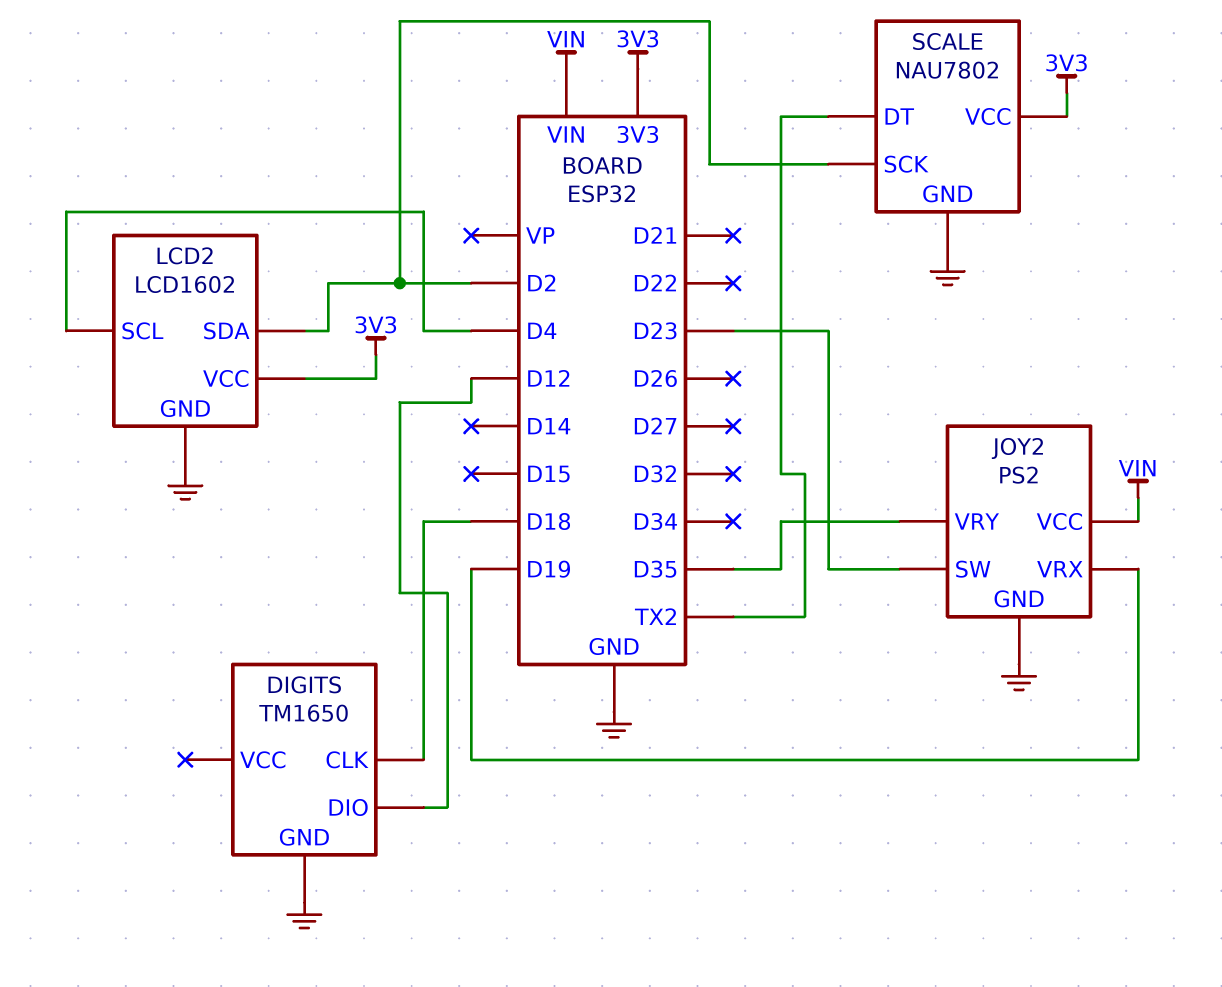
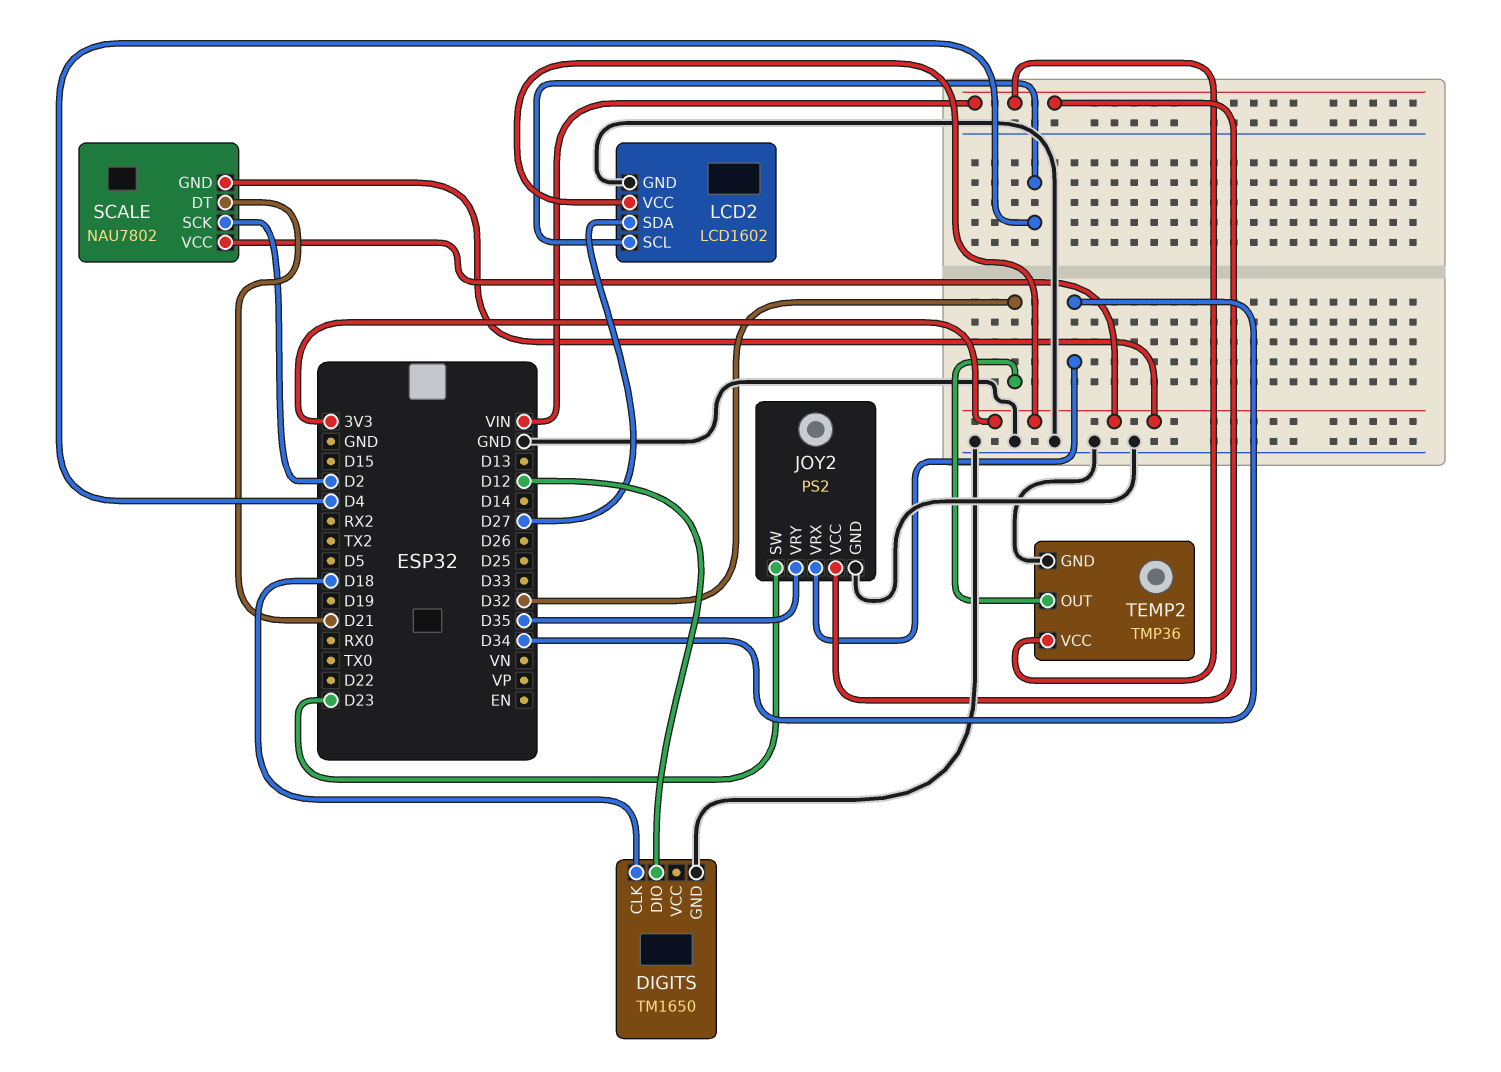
JOY2 pin VRX: D19 -> D34
LCD2 pin SDA: D2 -> D27
SCALE pin DT: TX2 -> D21
SCALE pin GND: GND -> 3V3
TEMP2: none -> TMP36
TEMP2 pin GND: none -> GND
TEMP2 pin OUT: none -> D32
TEMP2 pin VCC: none -> VIN

